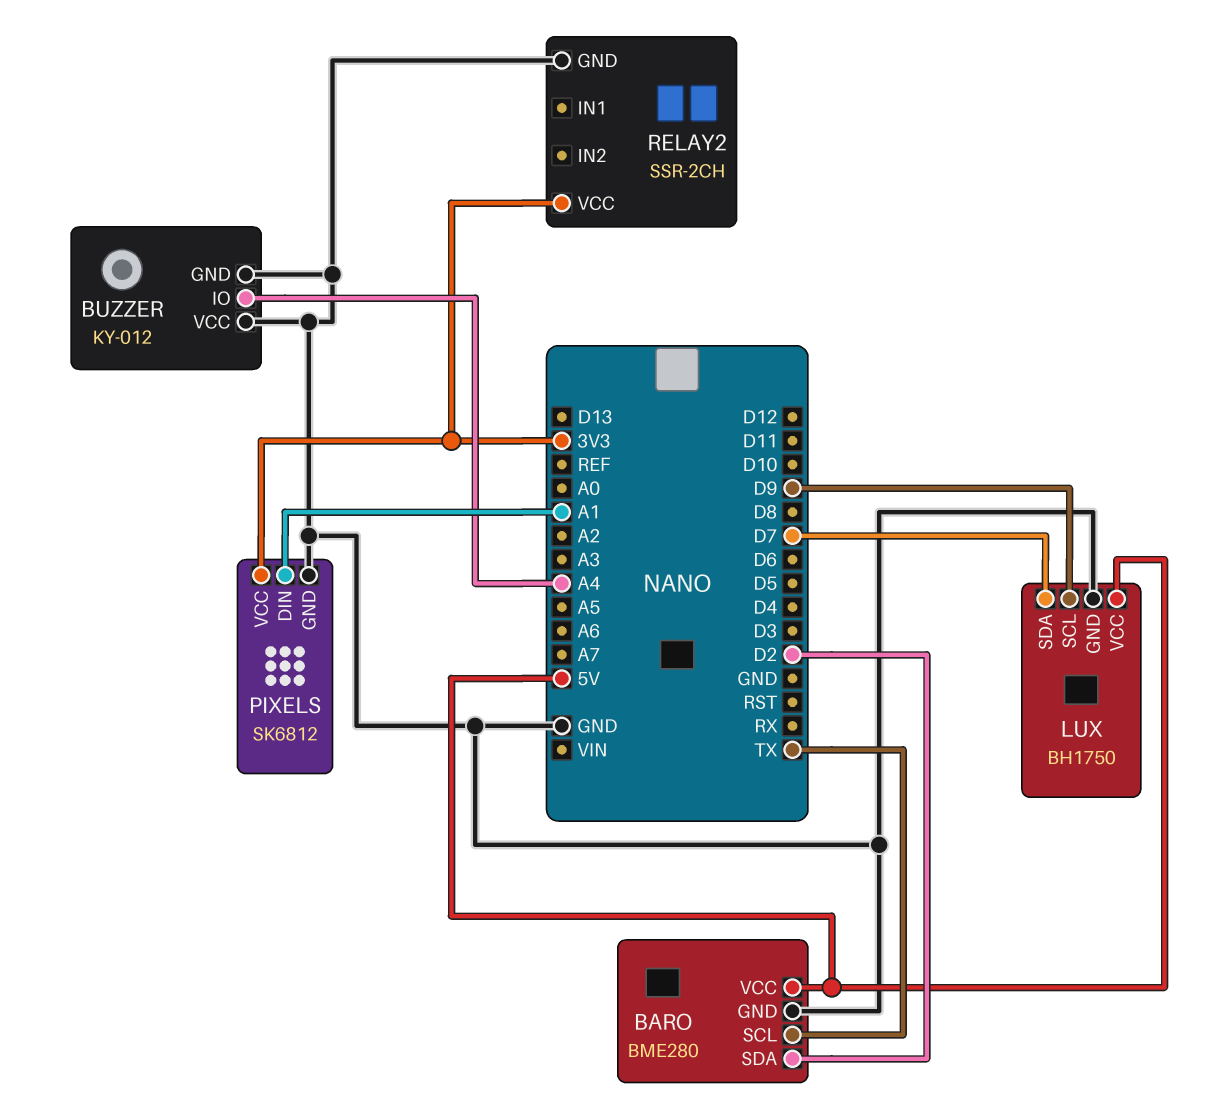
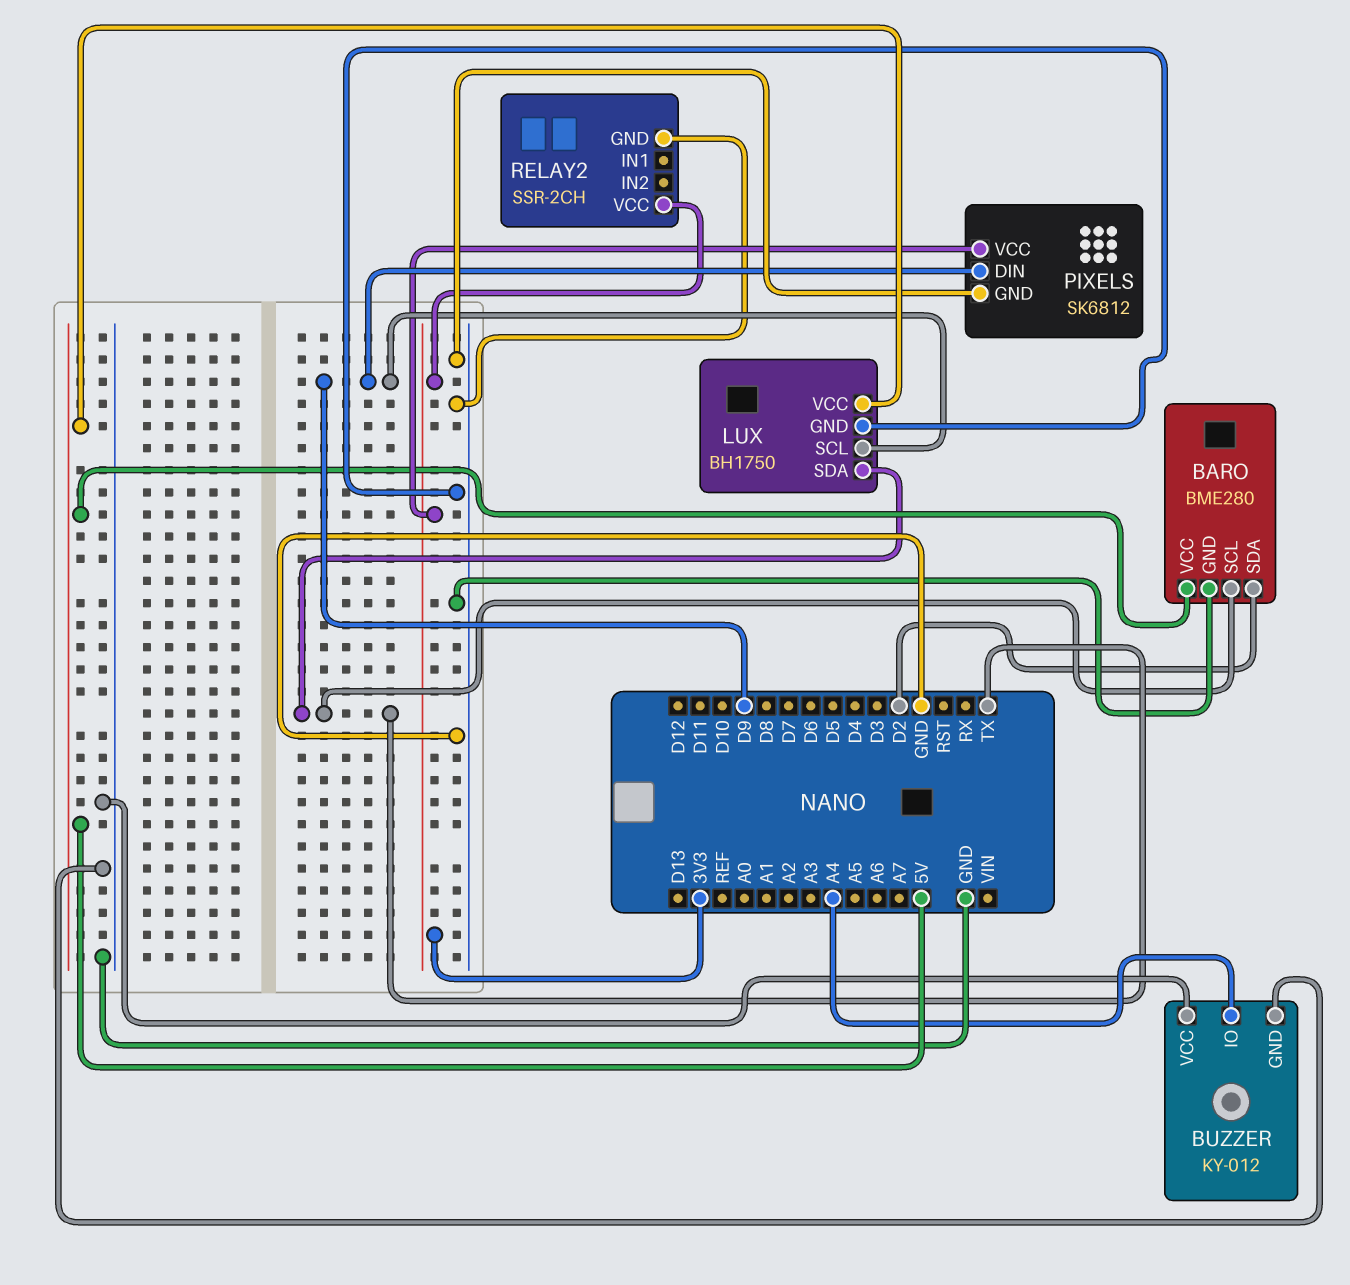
LUX pin SDA: D7 -> TX
PIXELS pin DIN: A1 -> D9

